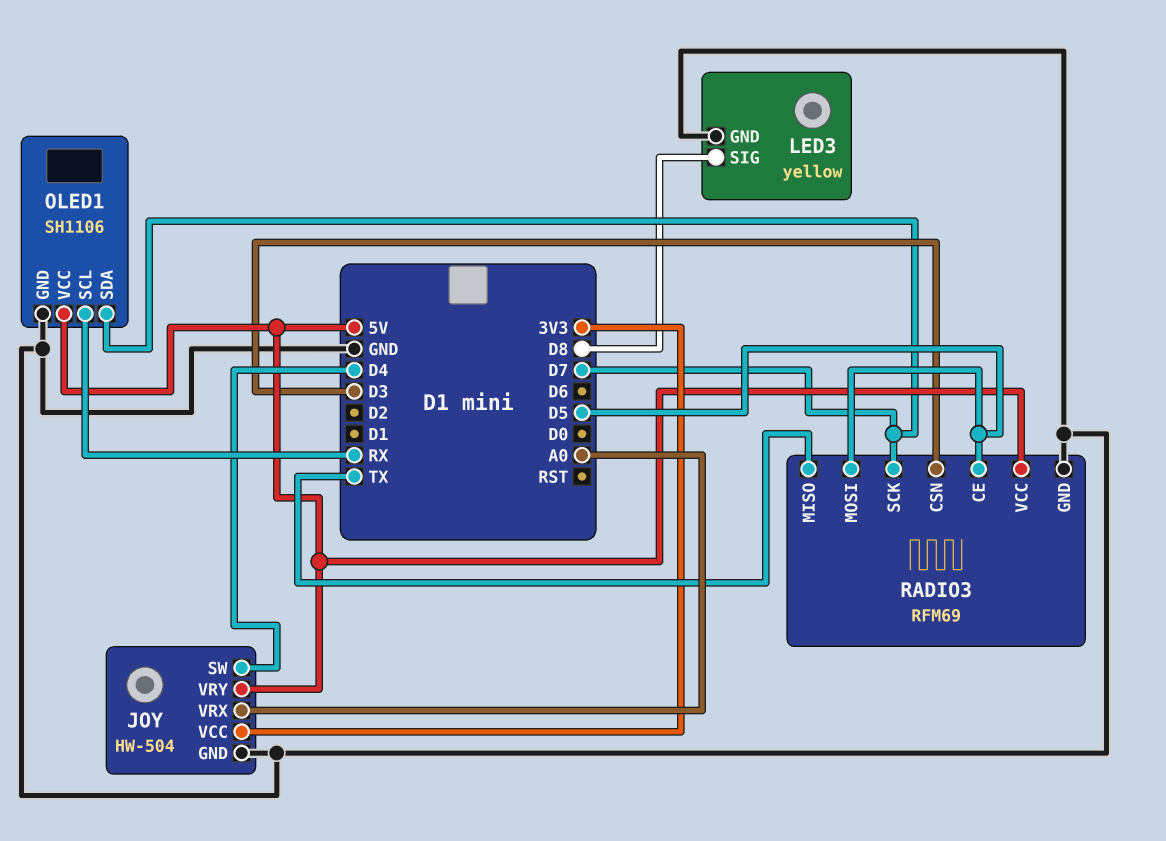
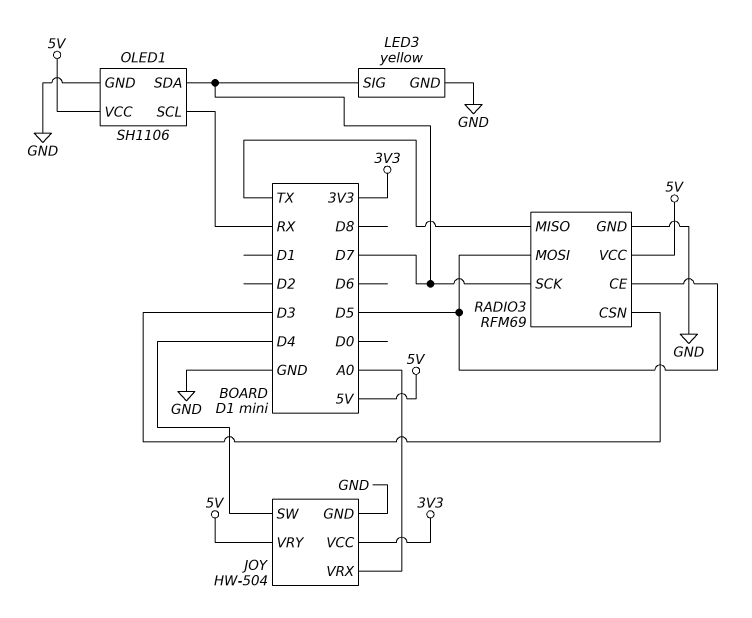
LED3 pin SIG: D8 -> D7

